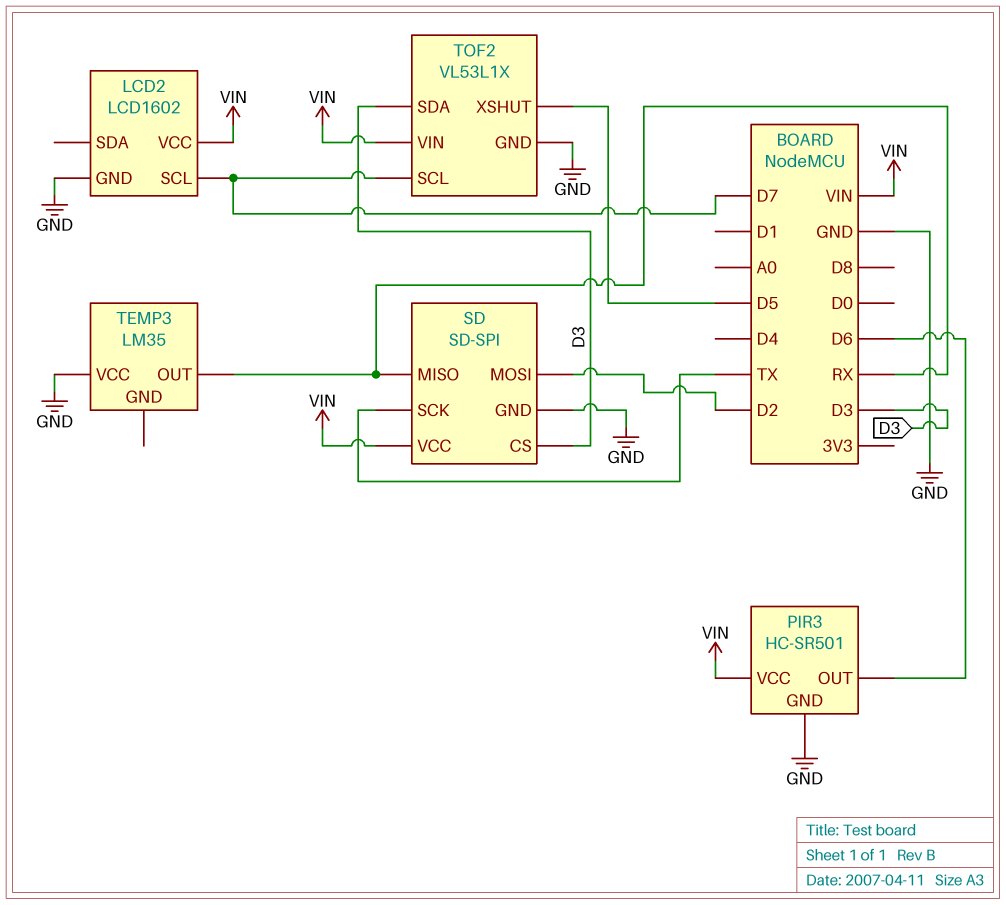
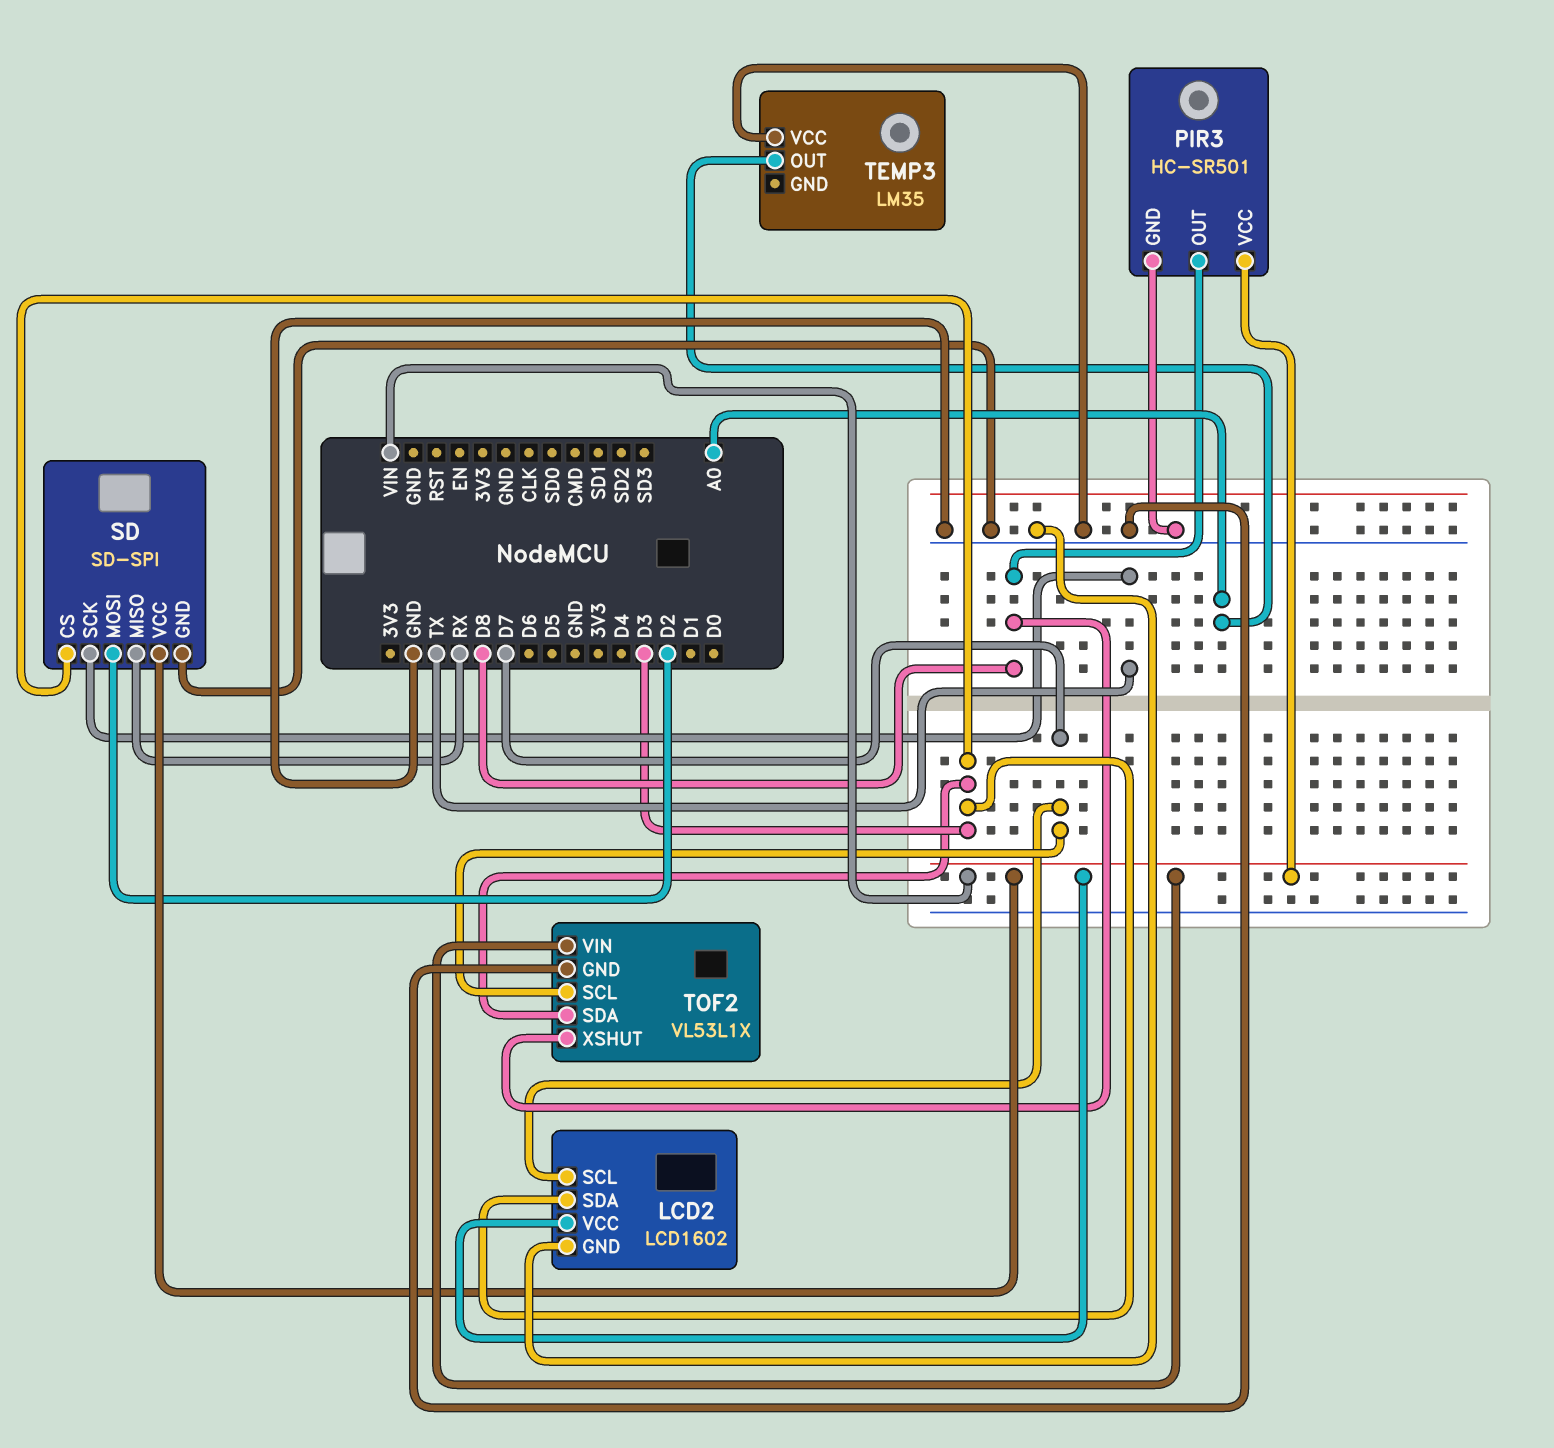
LCD2 pin SDA: none -> D3
PIR3 pin OUT: D6 -> D8
TEMP3 pin OUT: RX -> A0
TOF2 pin XSHUT: D5 -> D8

